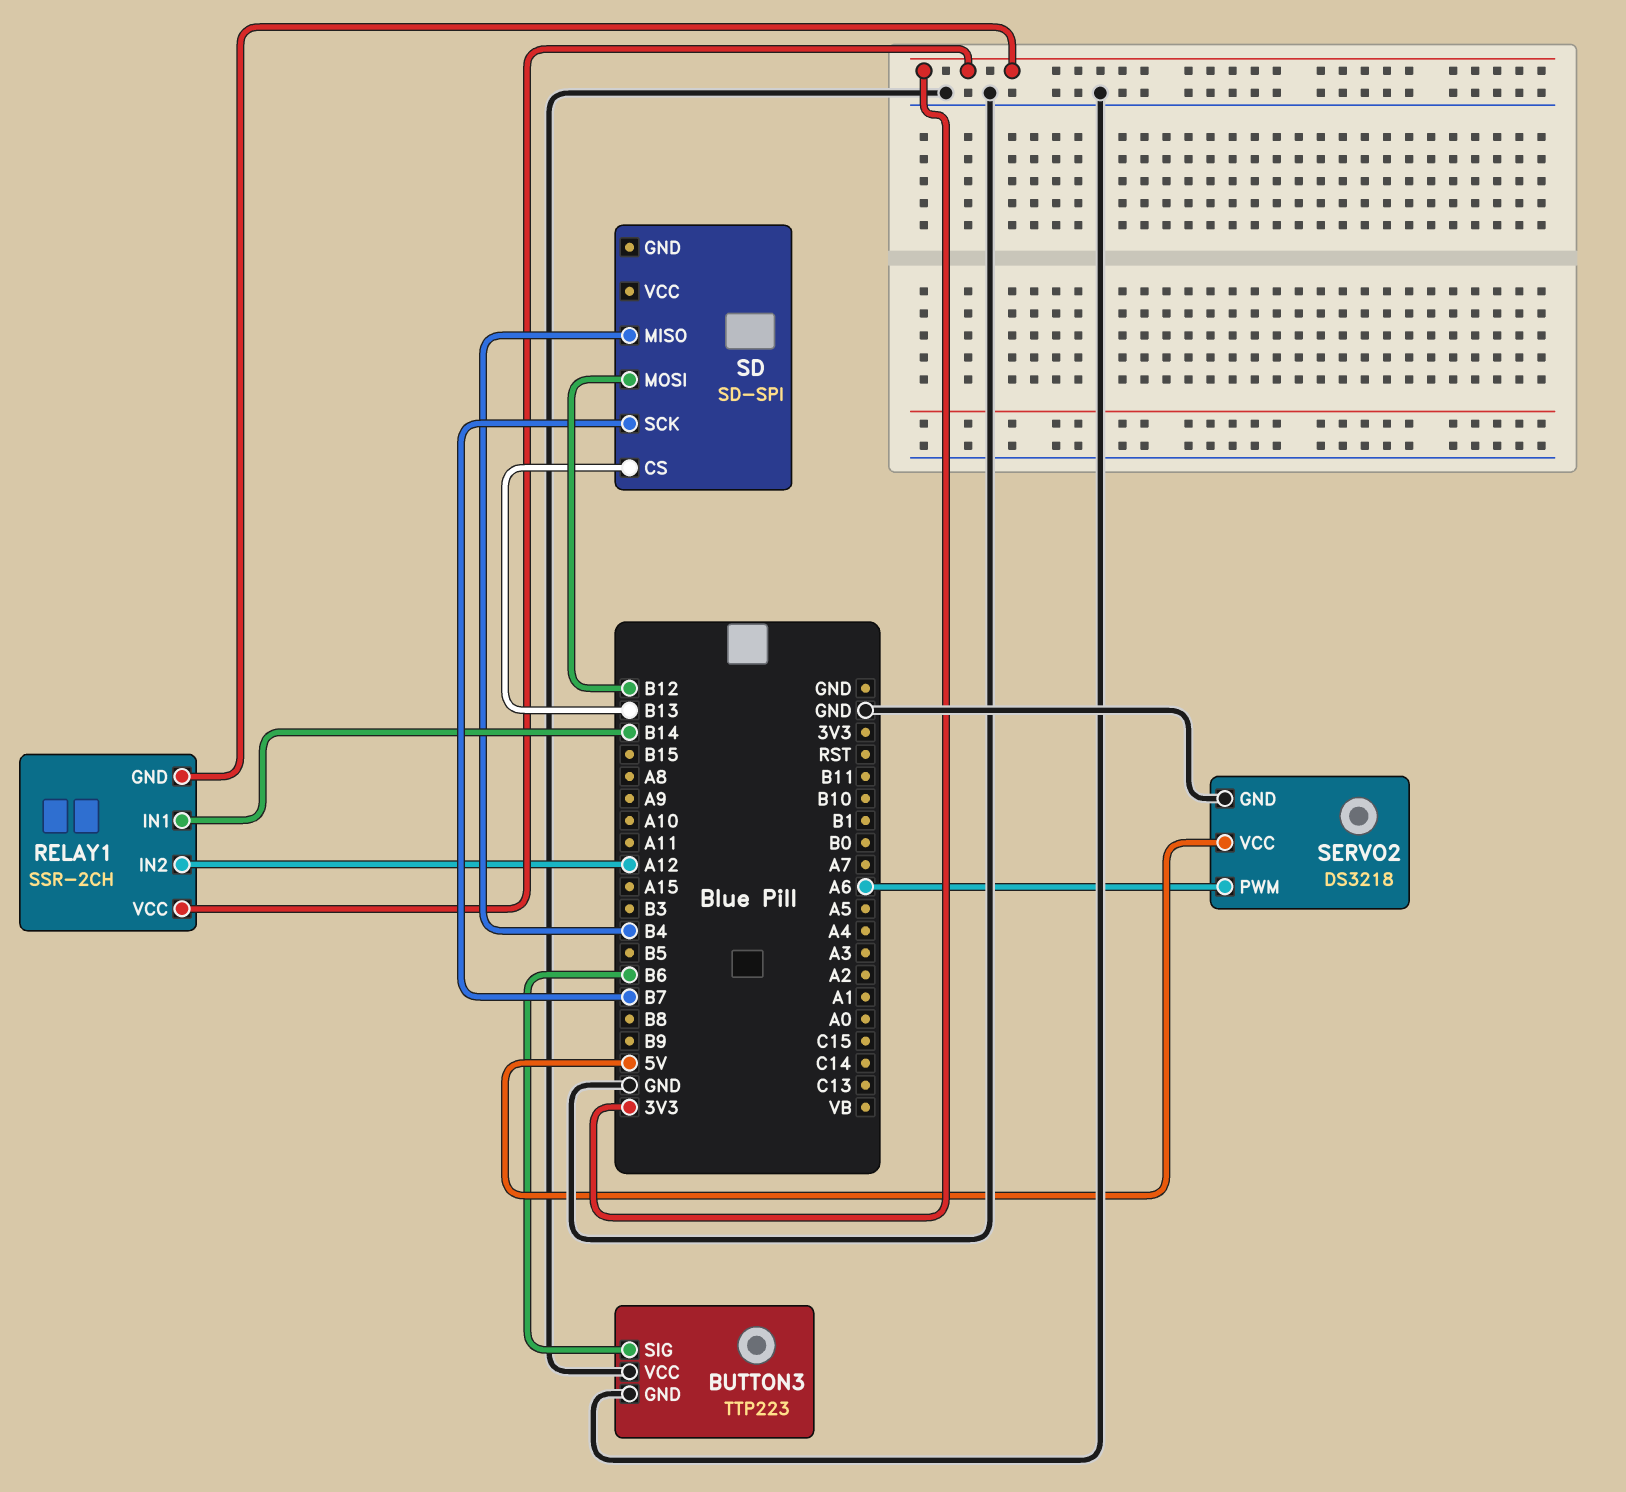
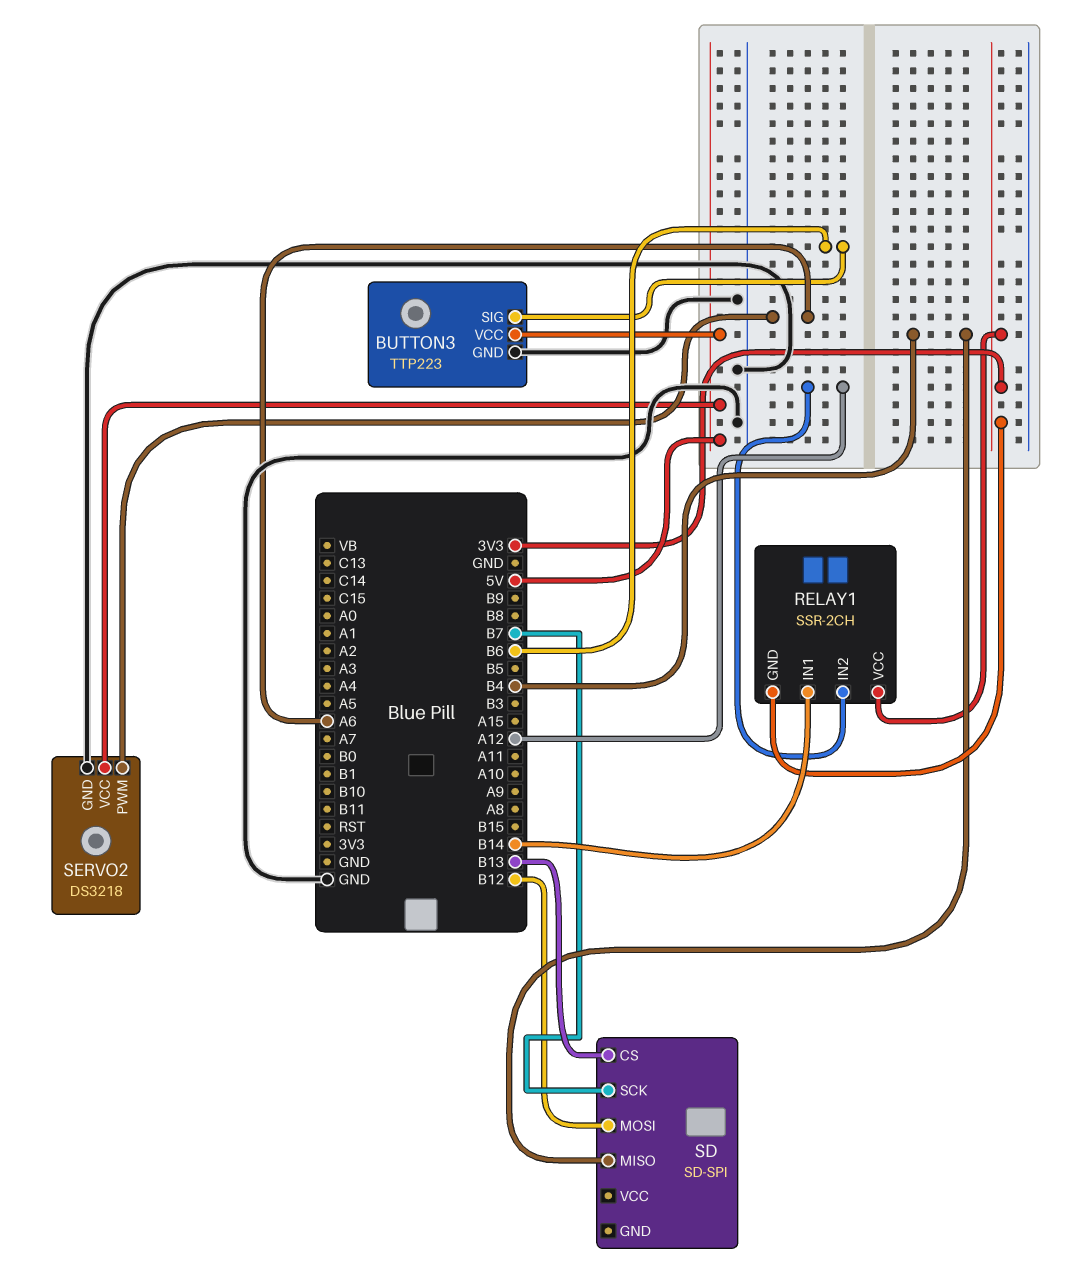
BUTTON3 pin VCC: GND -> 5V

